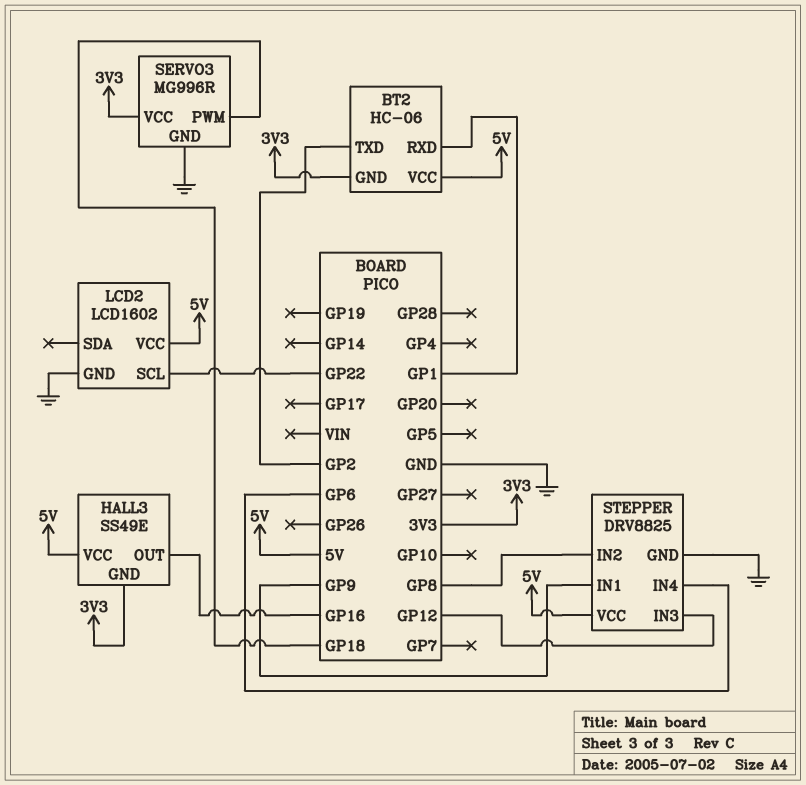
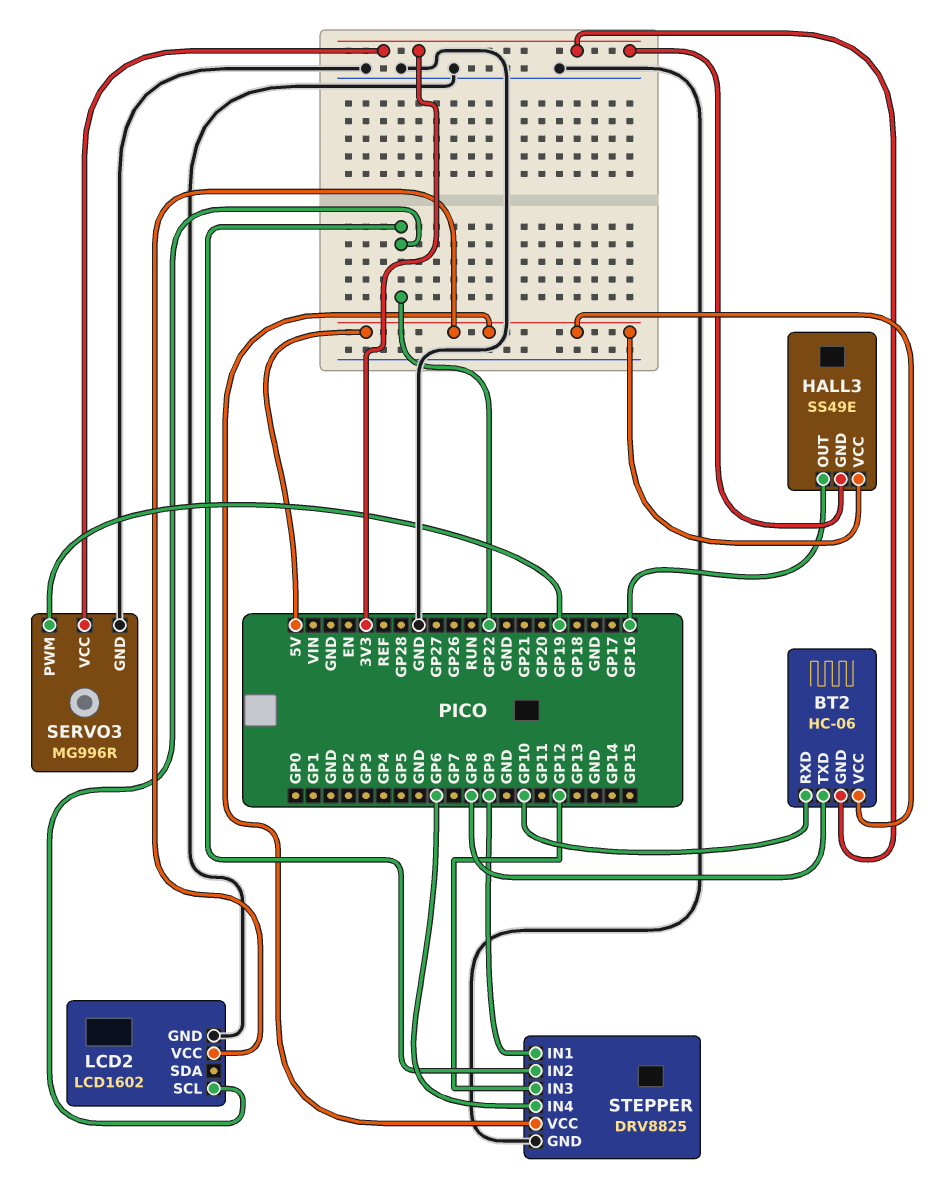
BT2 pin RXD: GP1 -> GP10
BT2 pin TXD: GP2 -> GP8
SERVO3 pin PWM: GP18 -> GP19
STEPPER pin IN2: GP8 -> GP22

